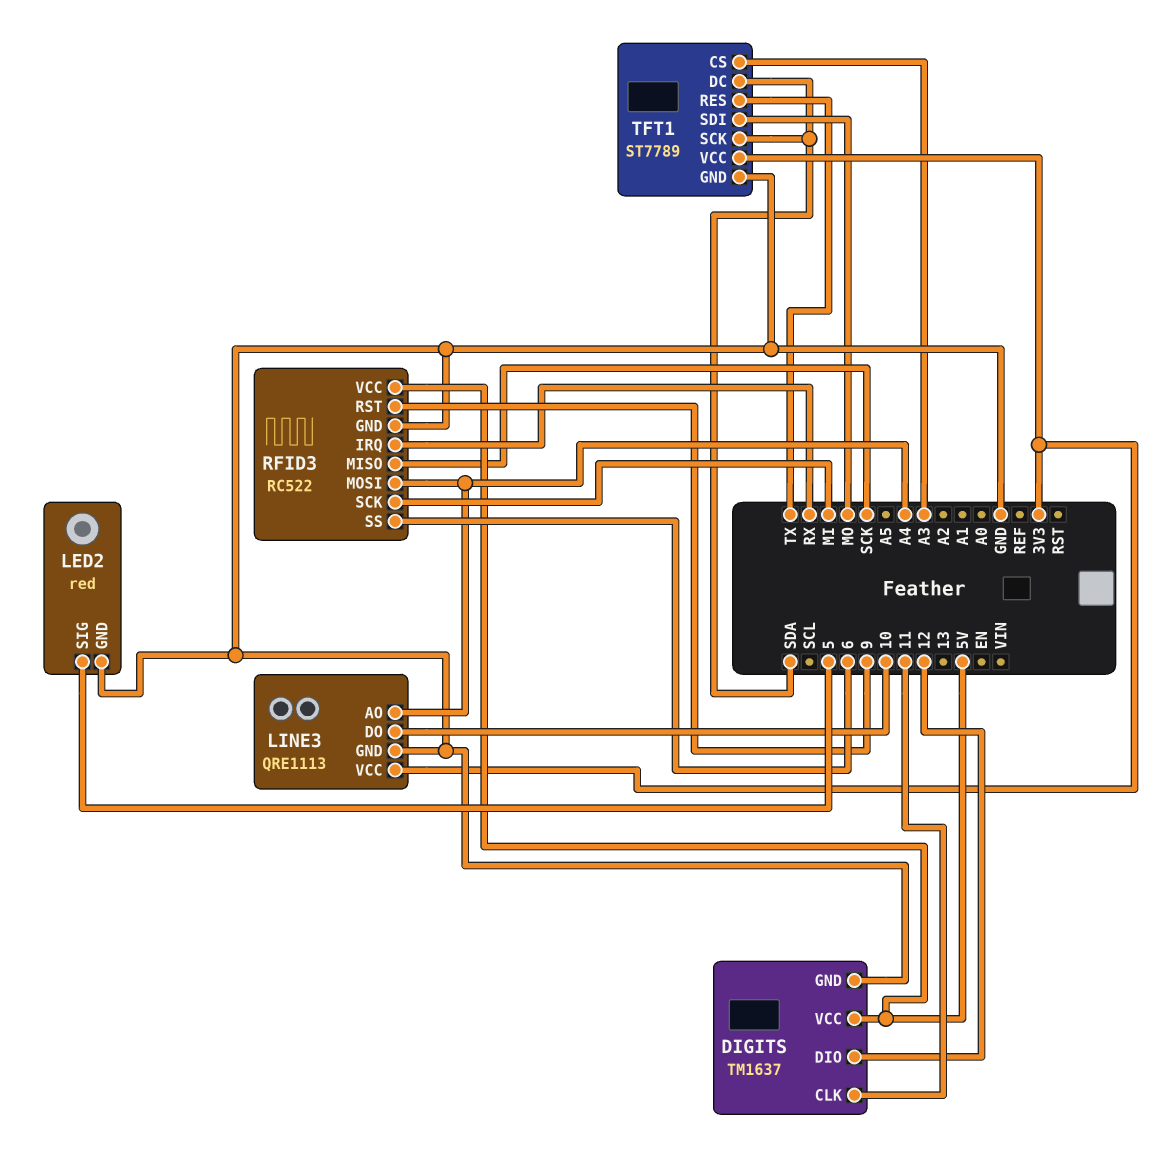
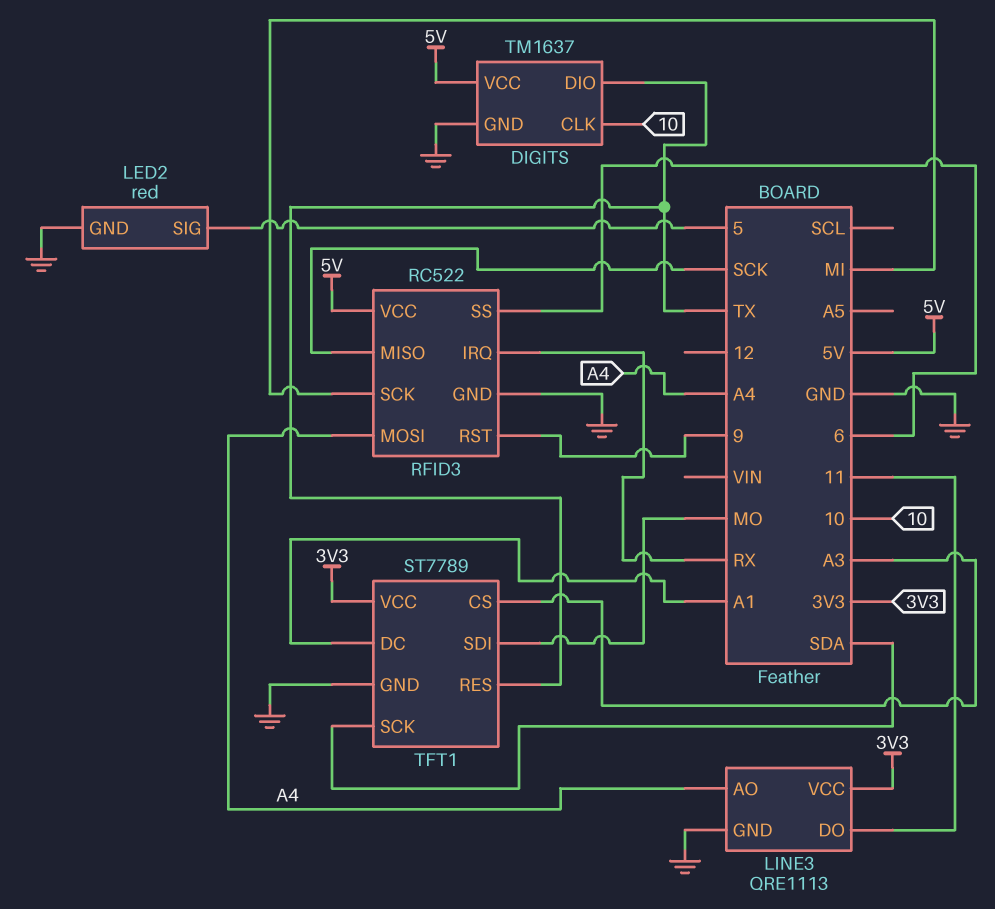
DIGITS pin CLK: 11 -> 10
DIGITS pin DIO: 12 -> TX
LINE3 pin DO: 10 -> 11
TFT1 pin DC: SDA -> A1

